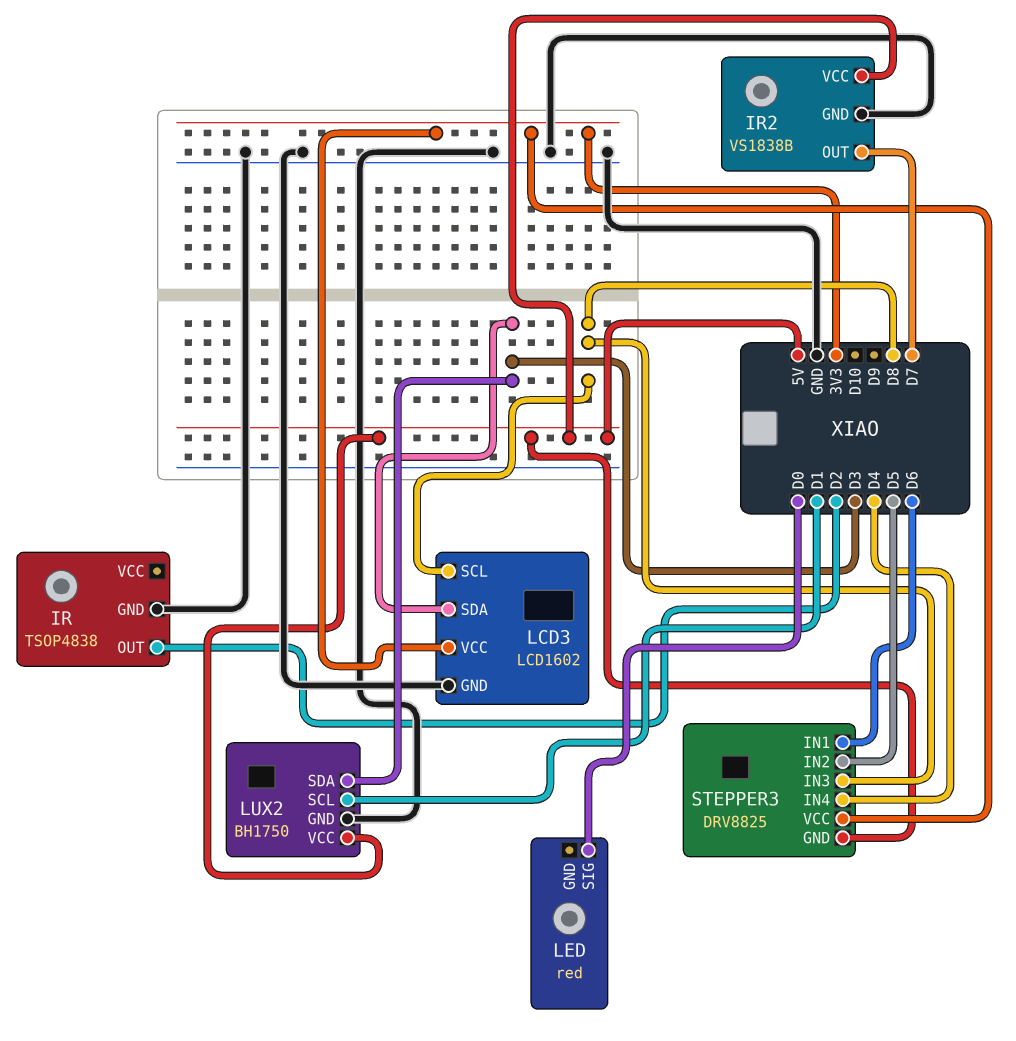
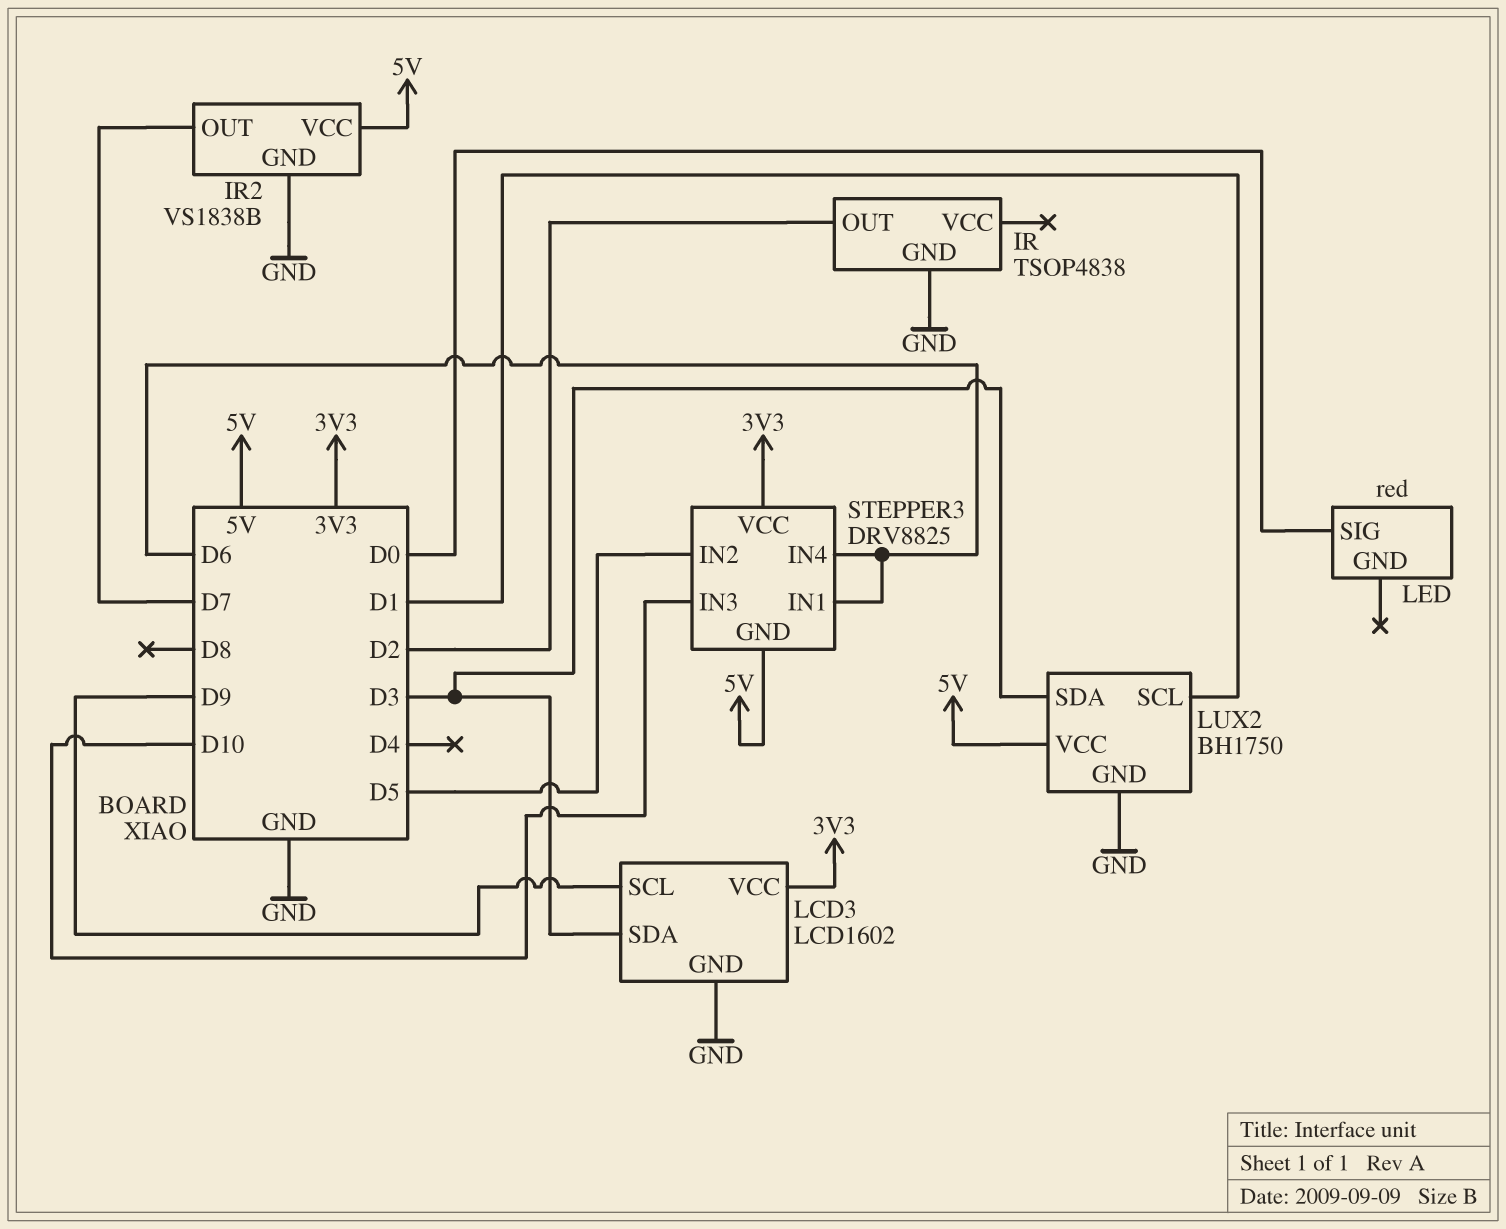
LCD3 pin SCL: D8 -> D9
STEPPER3 pin IN3: D8 -> D10
STEPPER3 pin IN4: D4 -> D6

